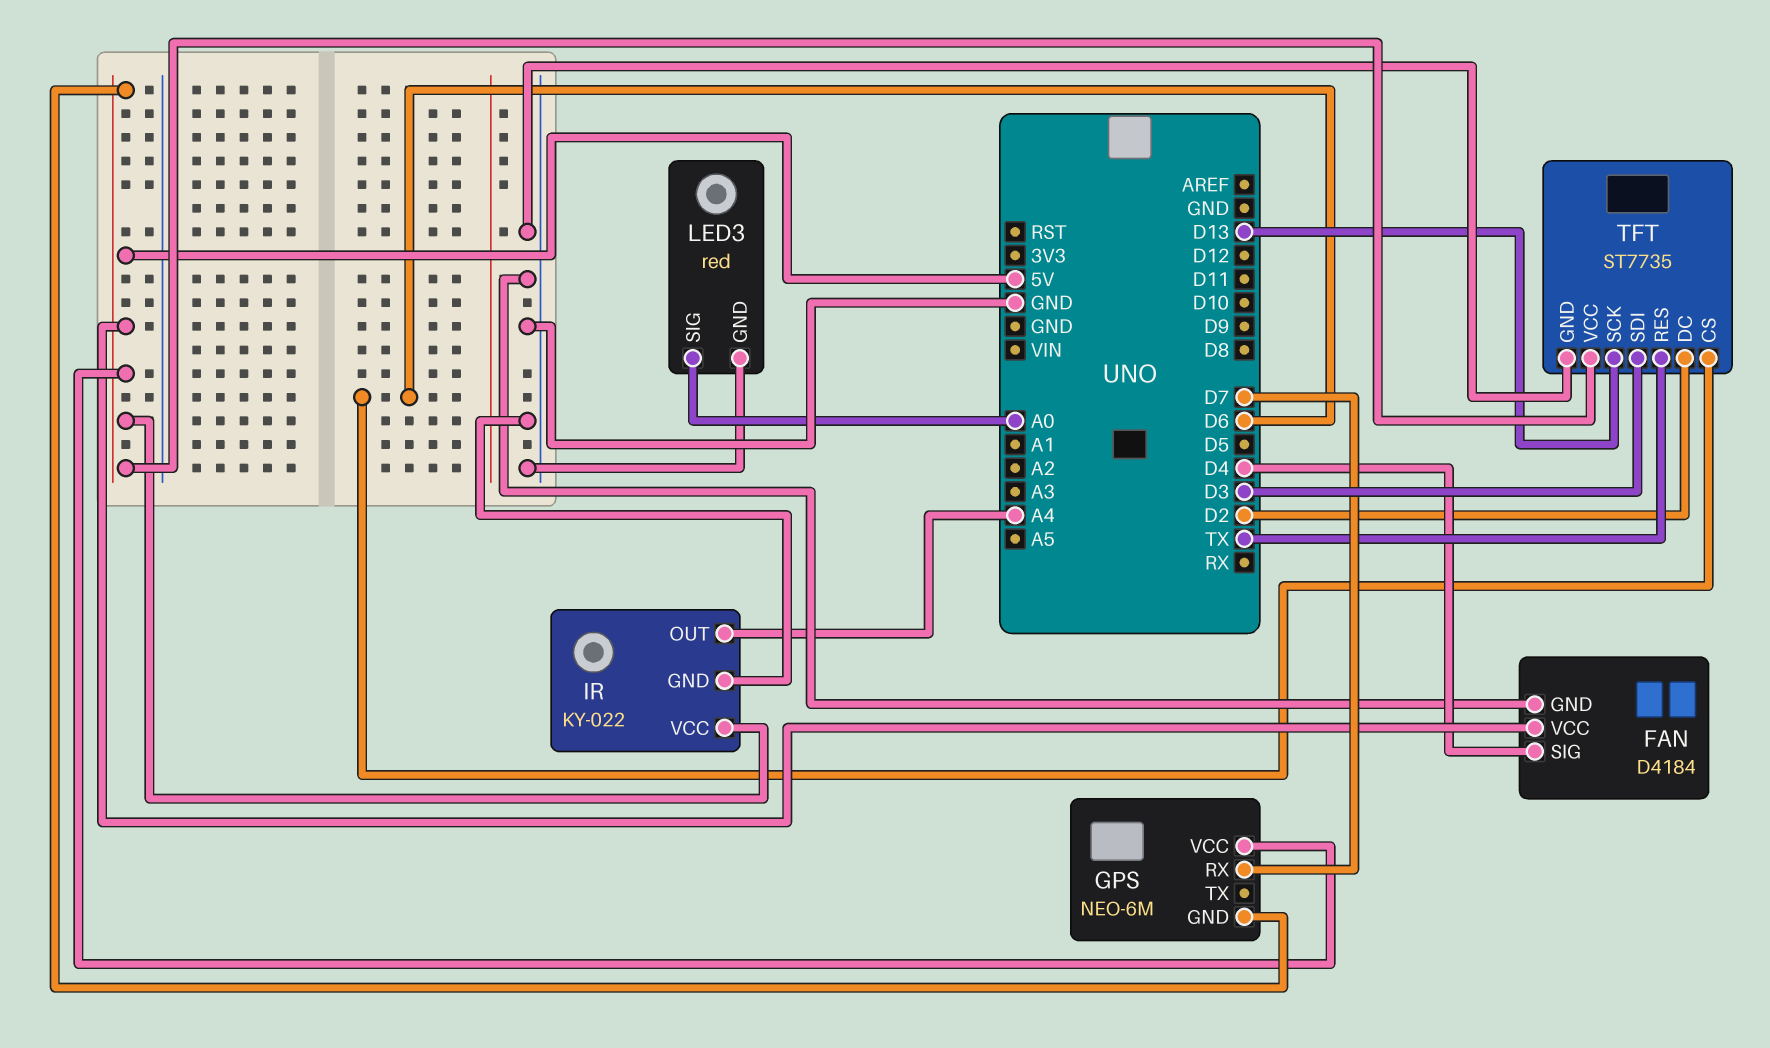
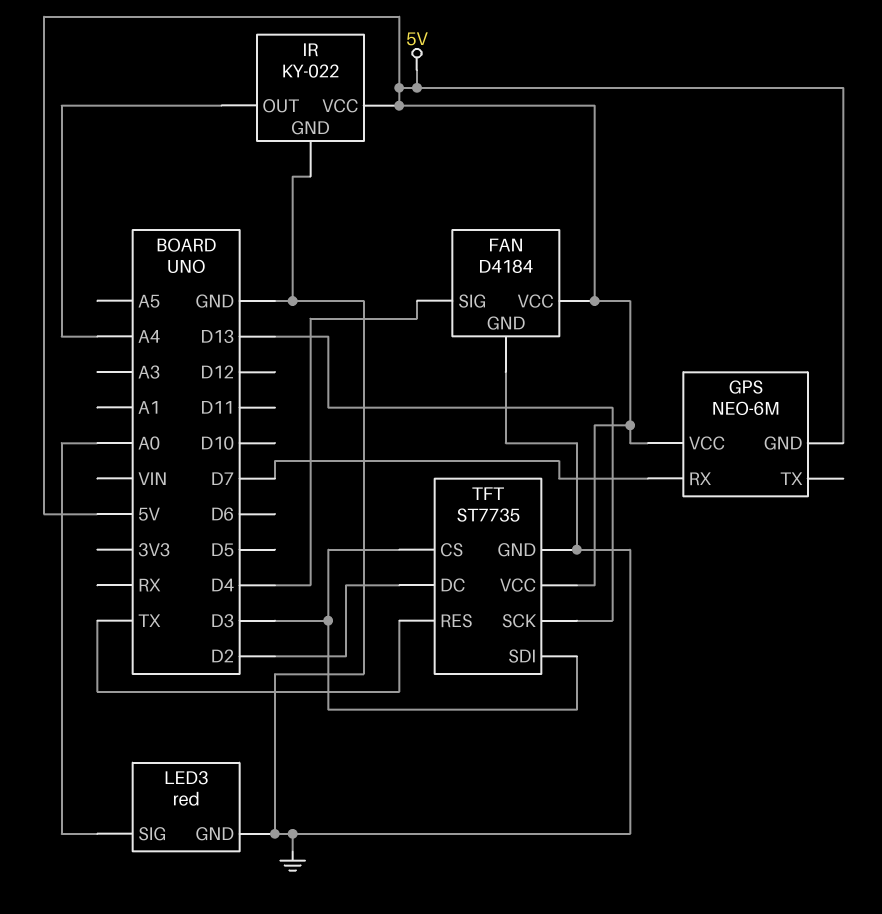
TFT pin CS: D6 -> D3

